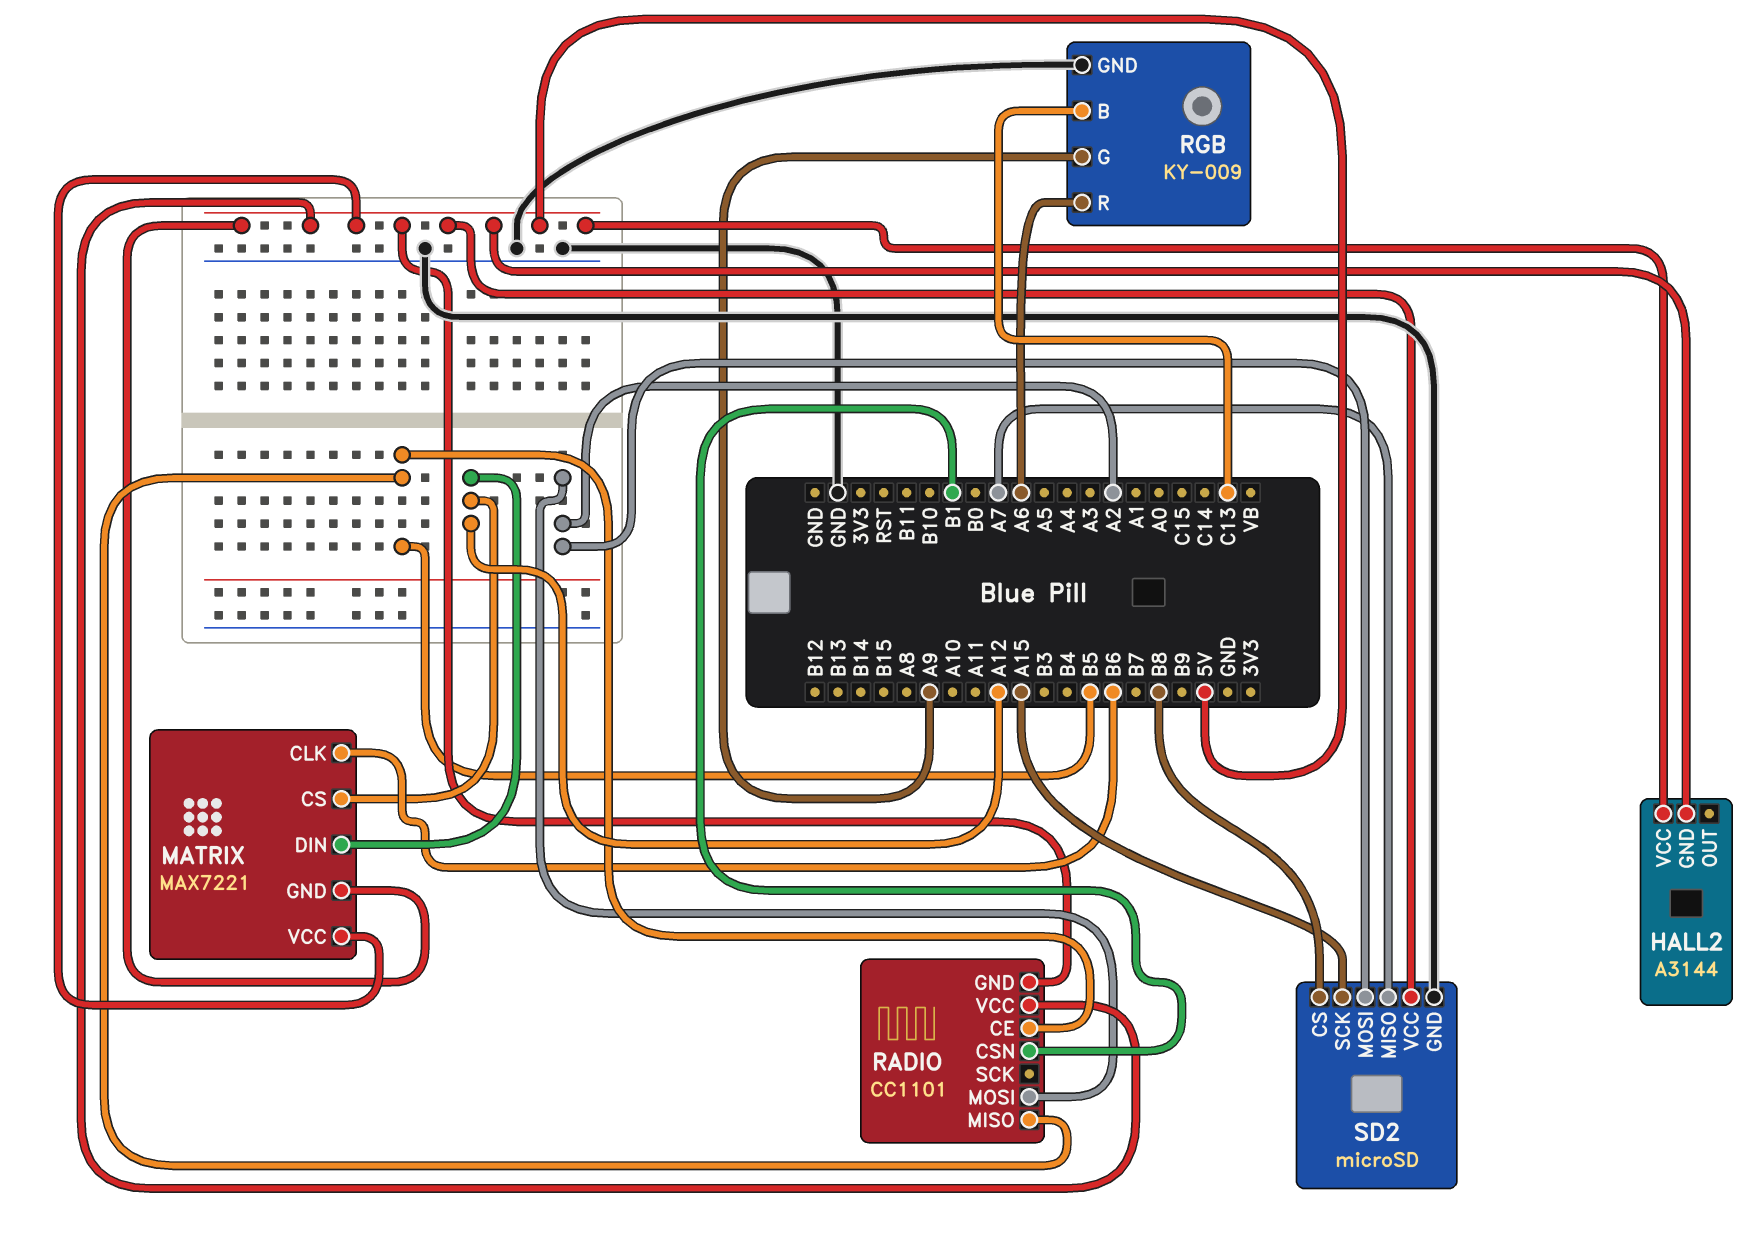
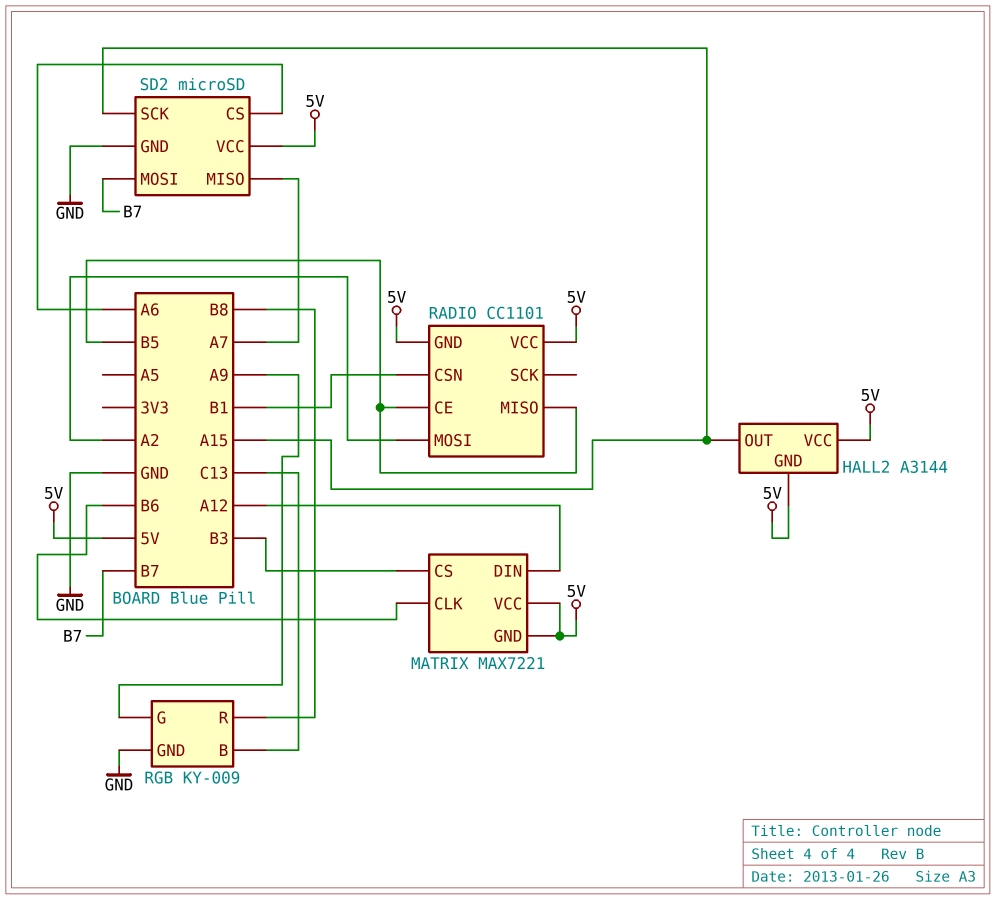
HALL2 pin OUT: none -> A15
MATRIX pin CS: A12 -> B3
RGB pin R: A6 -> B8
SD2 pin CS: B8 -> A6
SD2 pin MOSI: A2 -> B7

